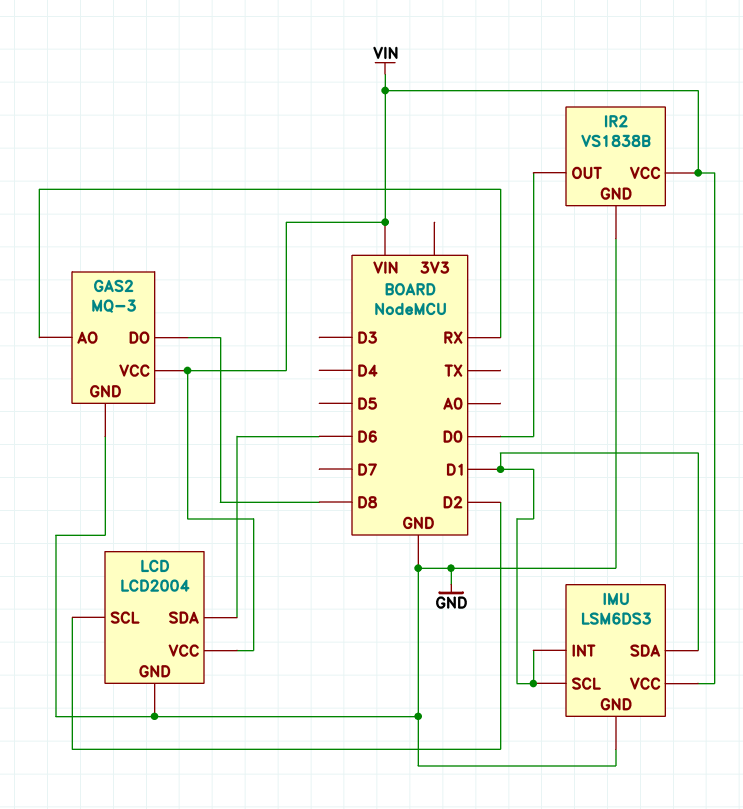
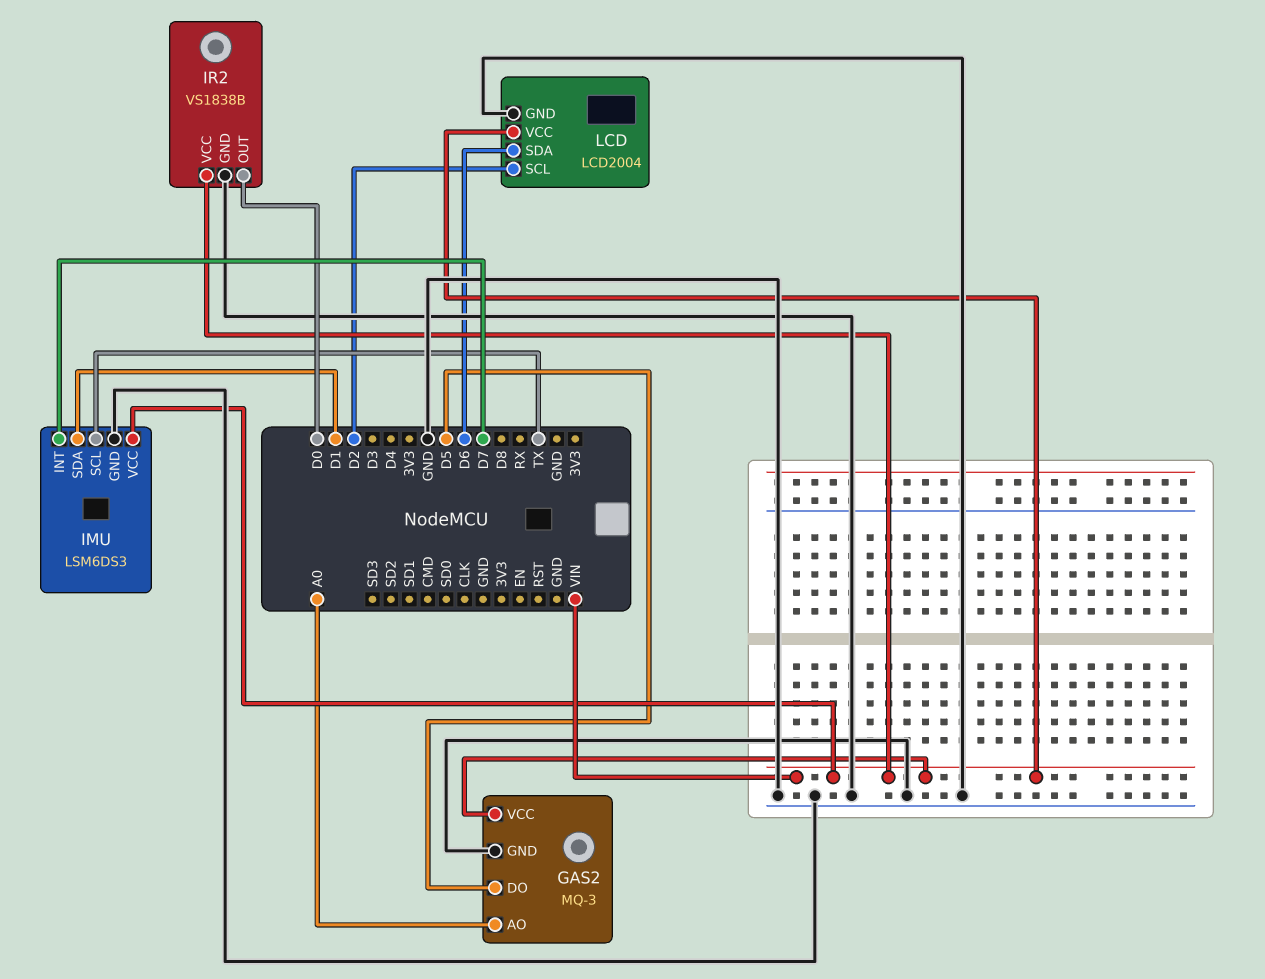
GAS2 pin AO: RX -> A0
GAS2 pin DO: D8 -> D5
IMU pin INT: D1 -> D7
IMU pin SCL: D1 -> TX

